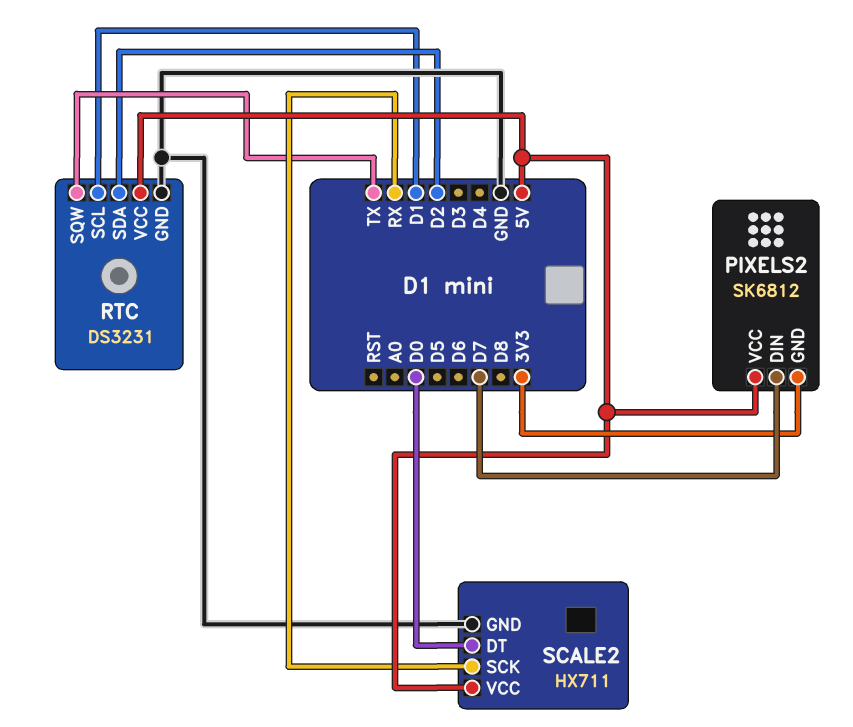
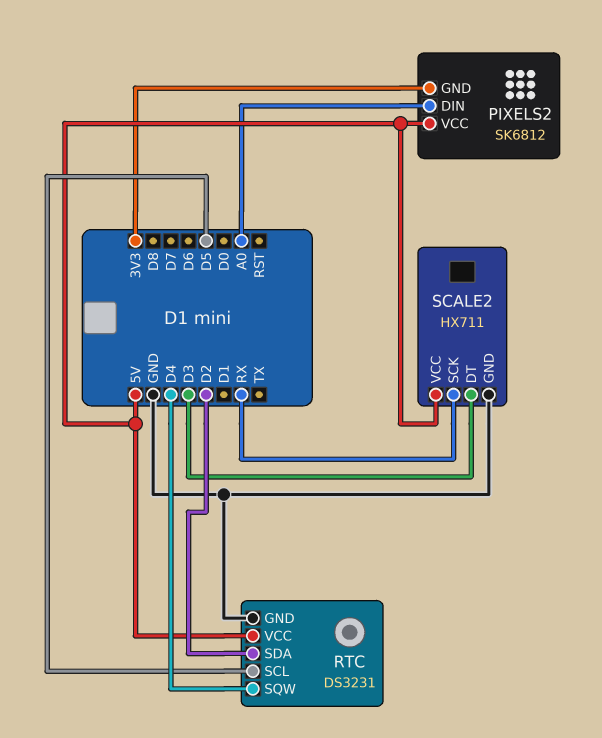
PIXELS2 pin DIN: D7 -> A0
RTC pin SCL: D1 -> D5
RTC pin SQW: TX -> D4
SCALE2 pin DT: D0 -> D3

